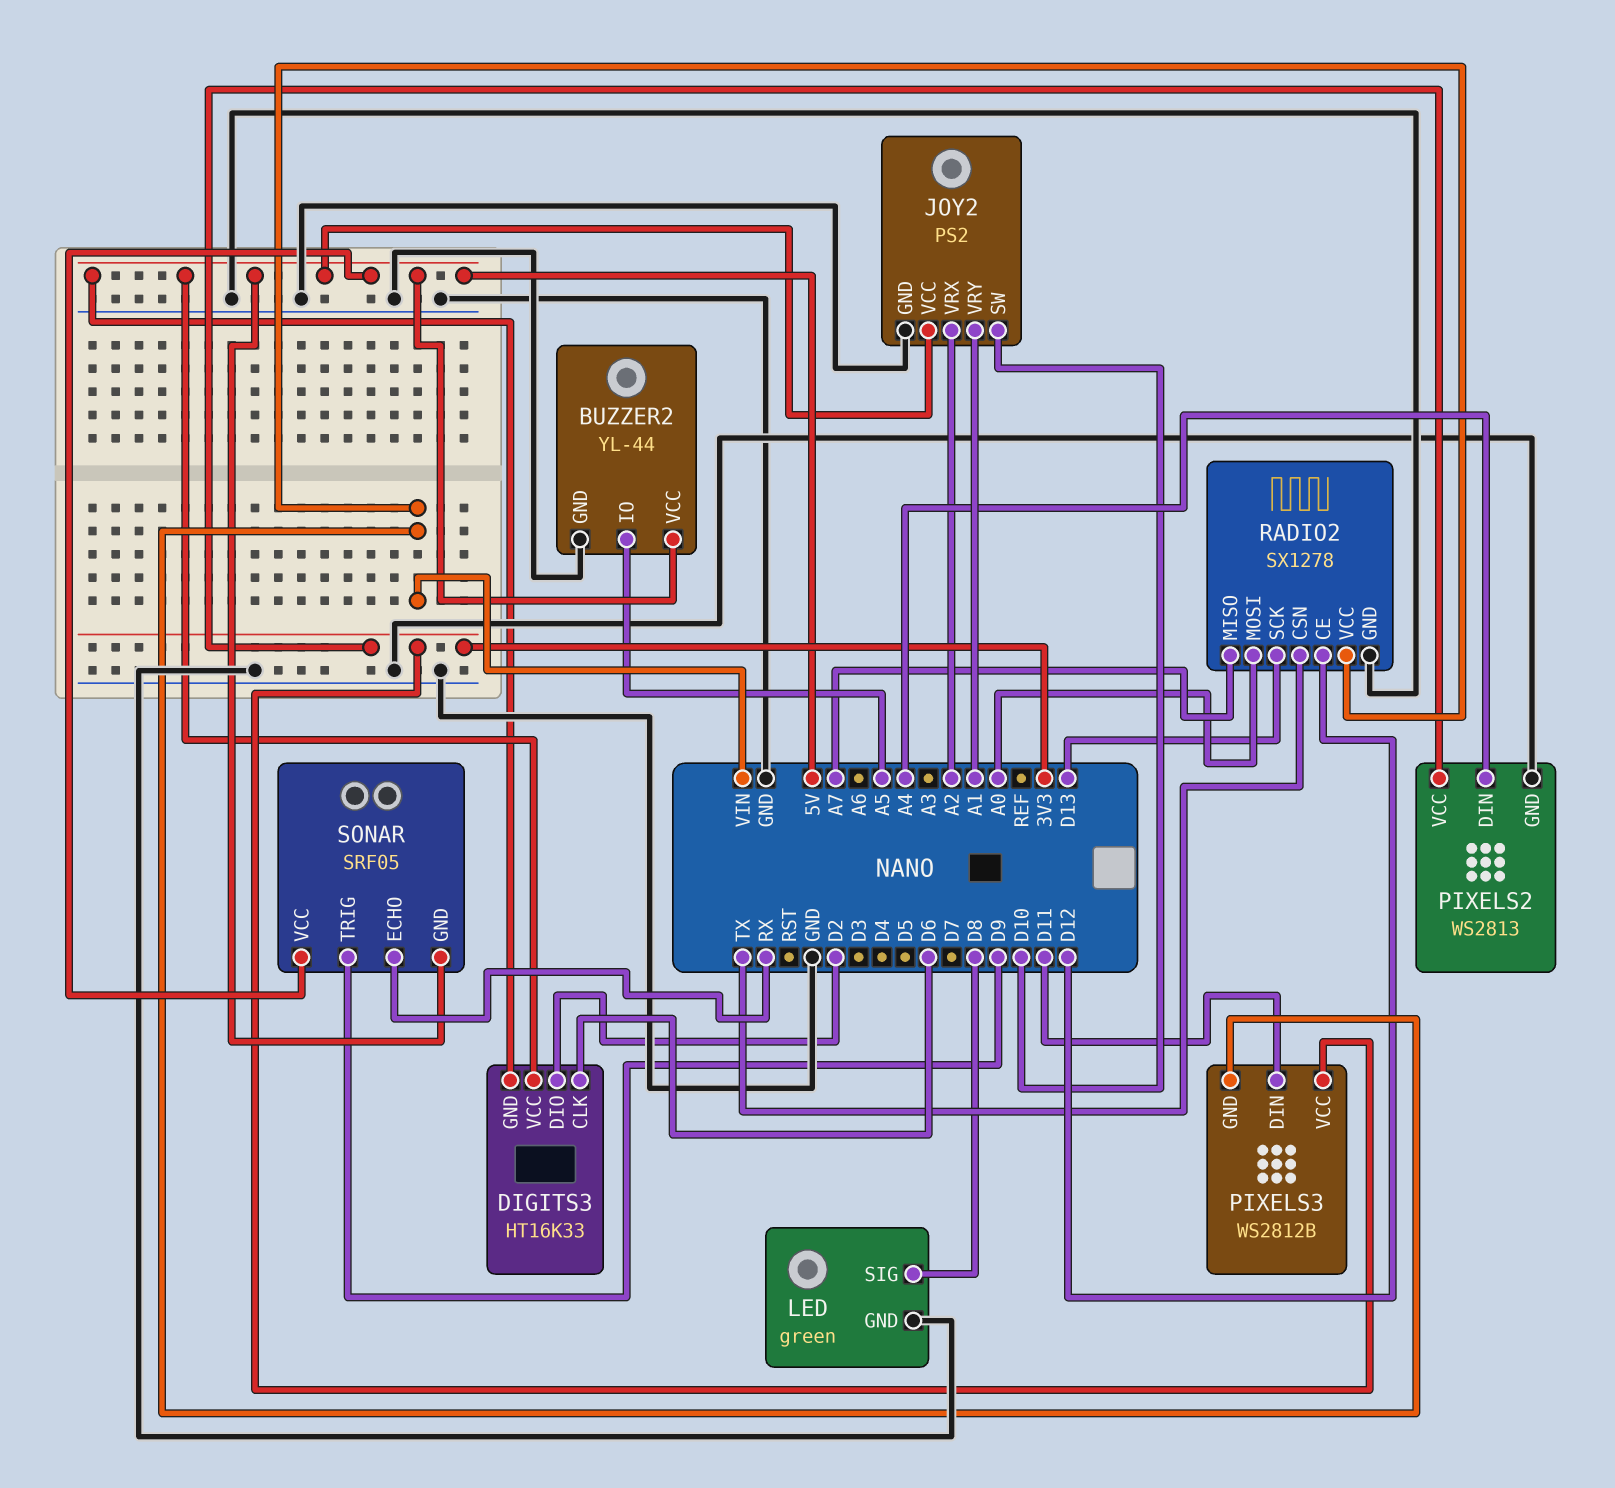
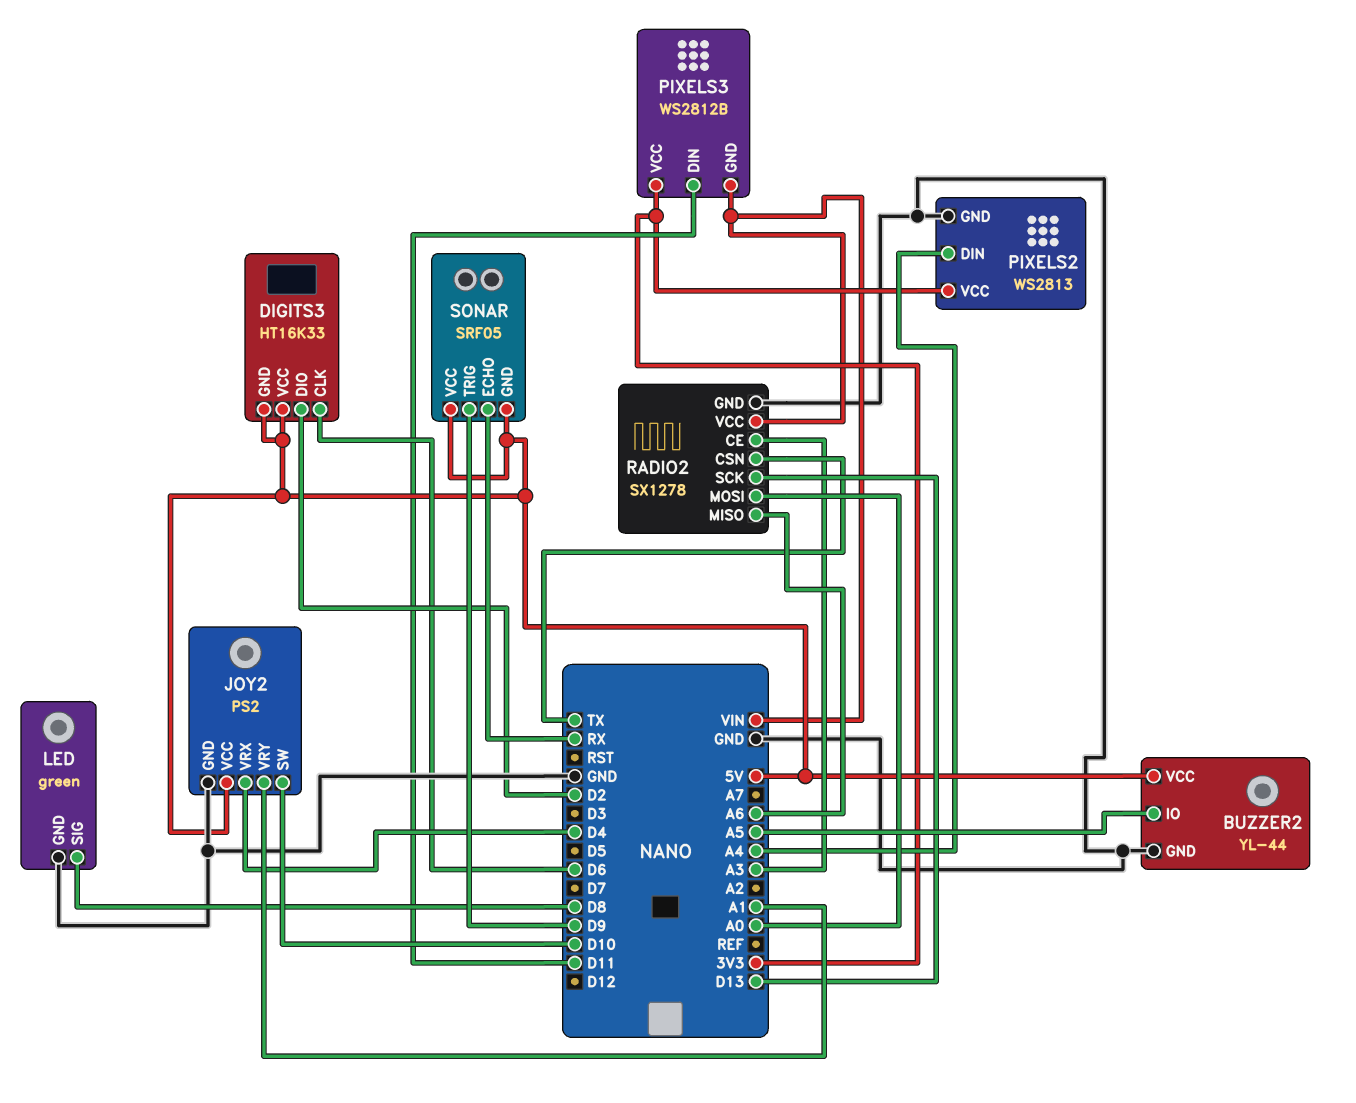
JOY2 pin VRX: A2 -> D4
RADIO2 pin CE: D12 -> A3
RADIO2 pin MISO: A7 -> A6

